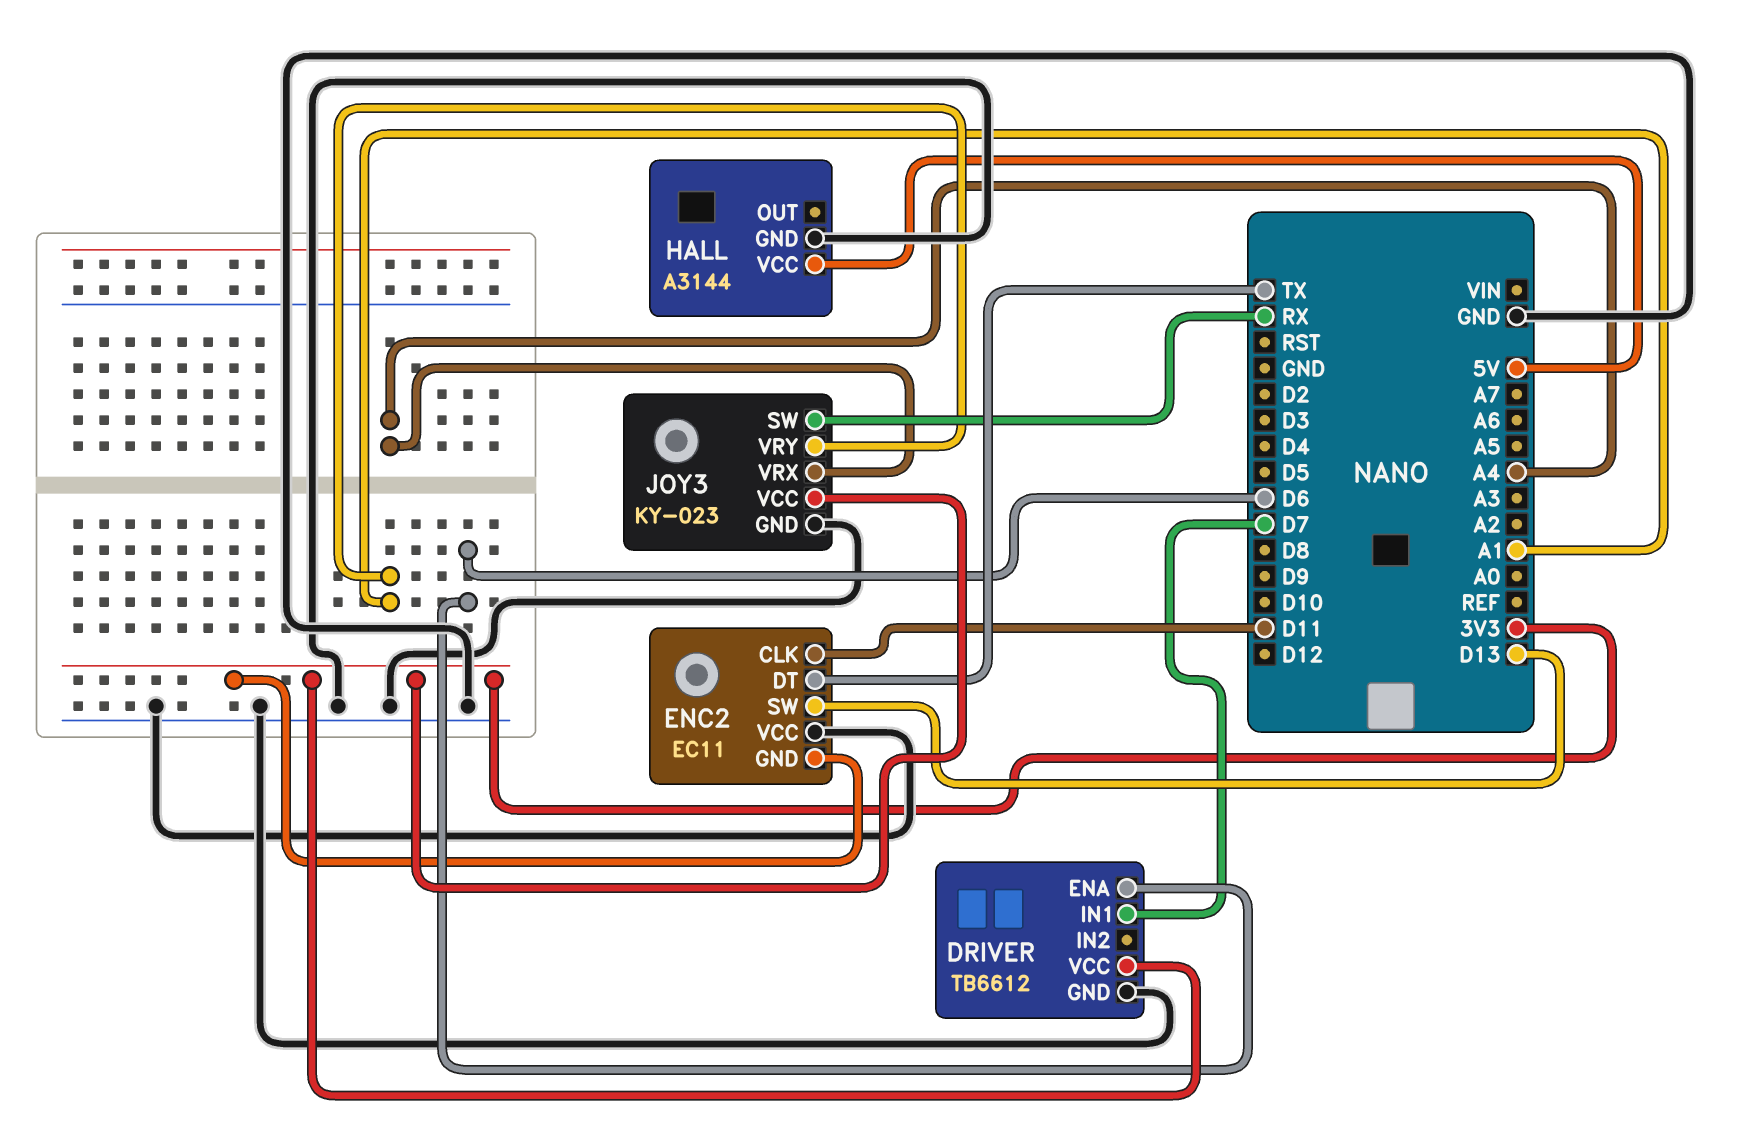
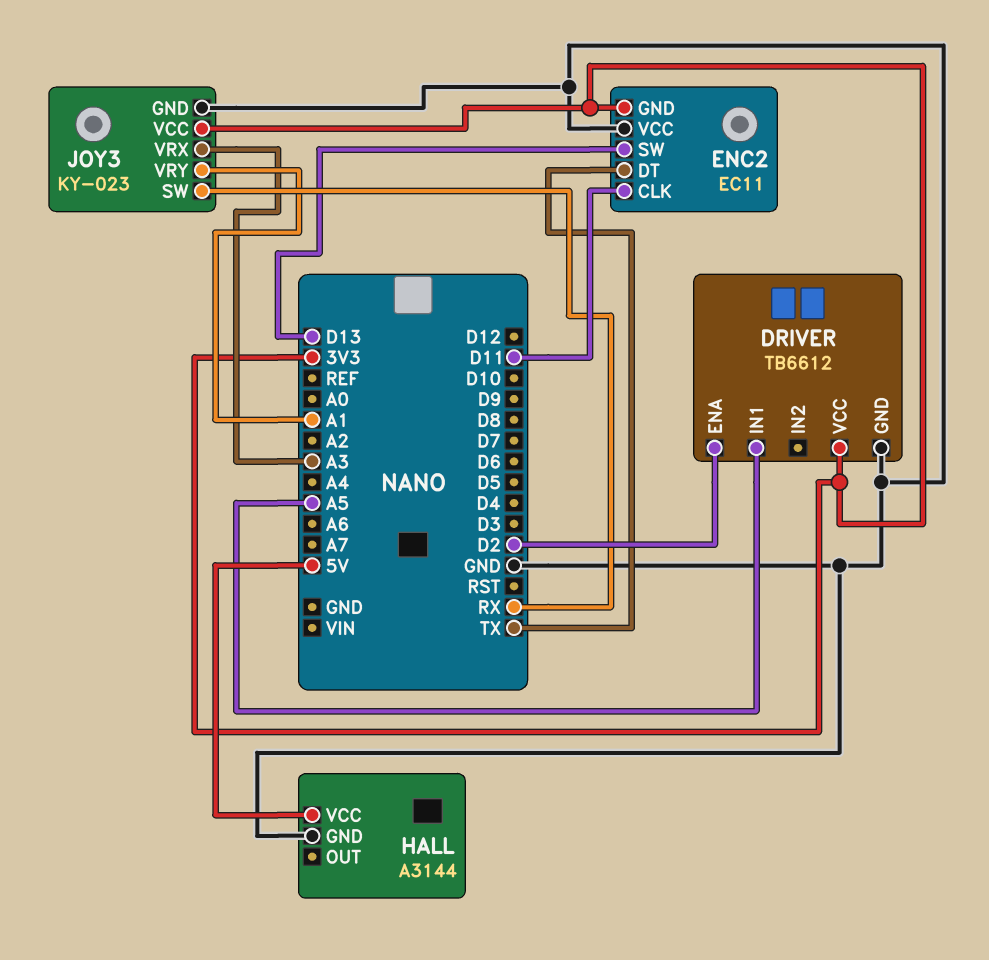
DRIVER pin ENA: D6 -> D2
DRIVER pin IN1: D7 -> A5
JOY3 pin VRX: A4 -> A3

